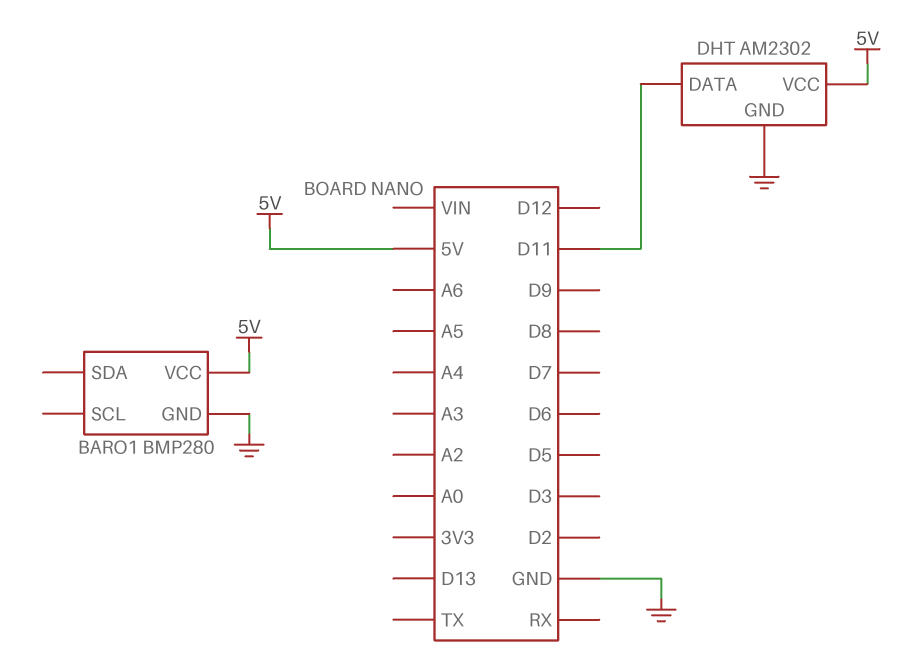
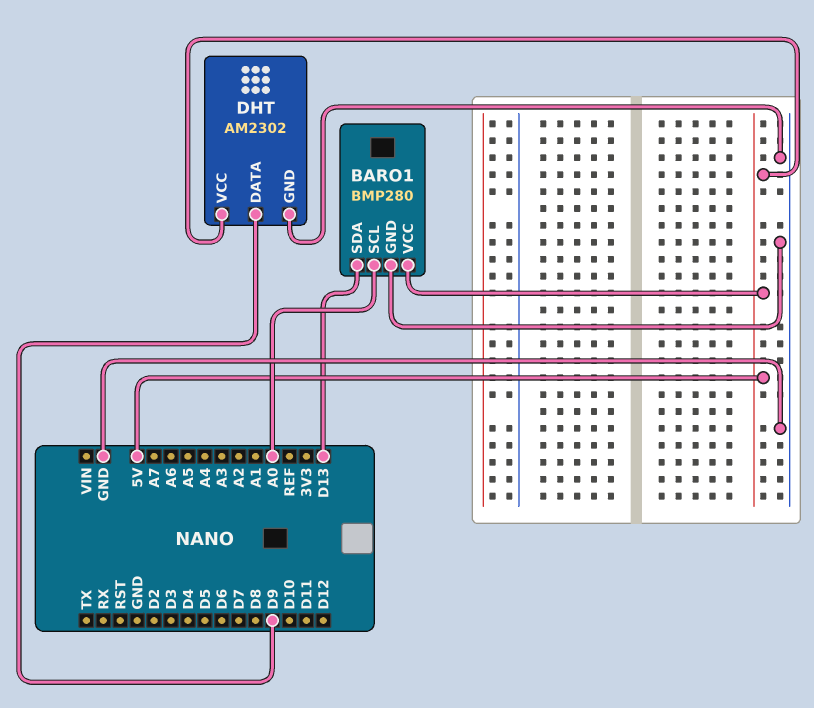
BARO1 pin SCL: none -> A0
BARO1 pin SDA: none -> D13
DHT pin DATA: D11 -> D9

